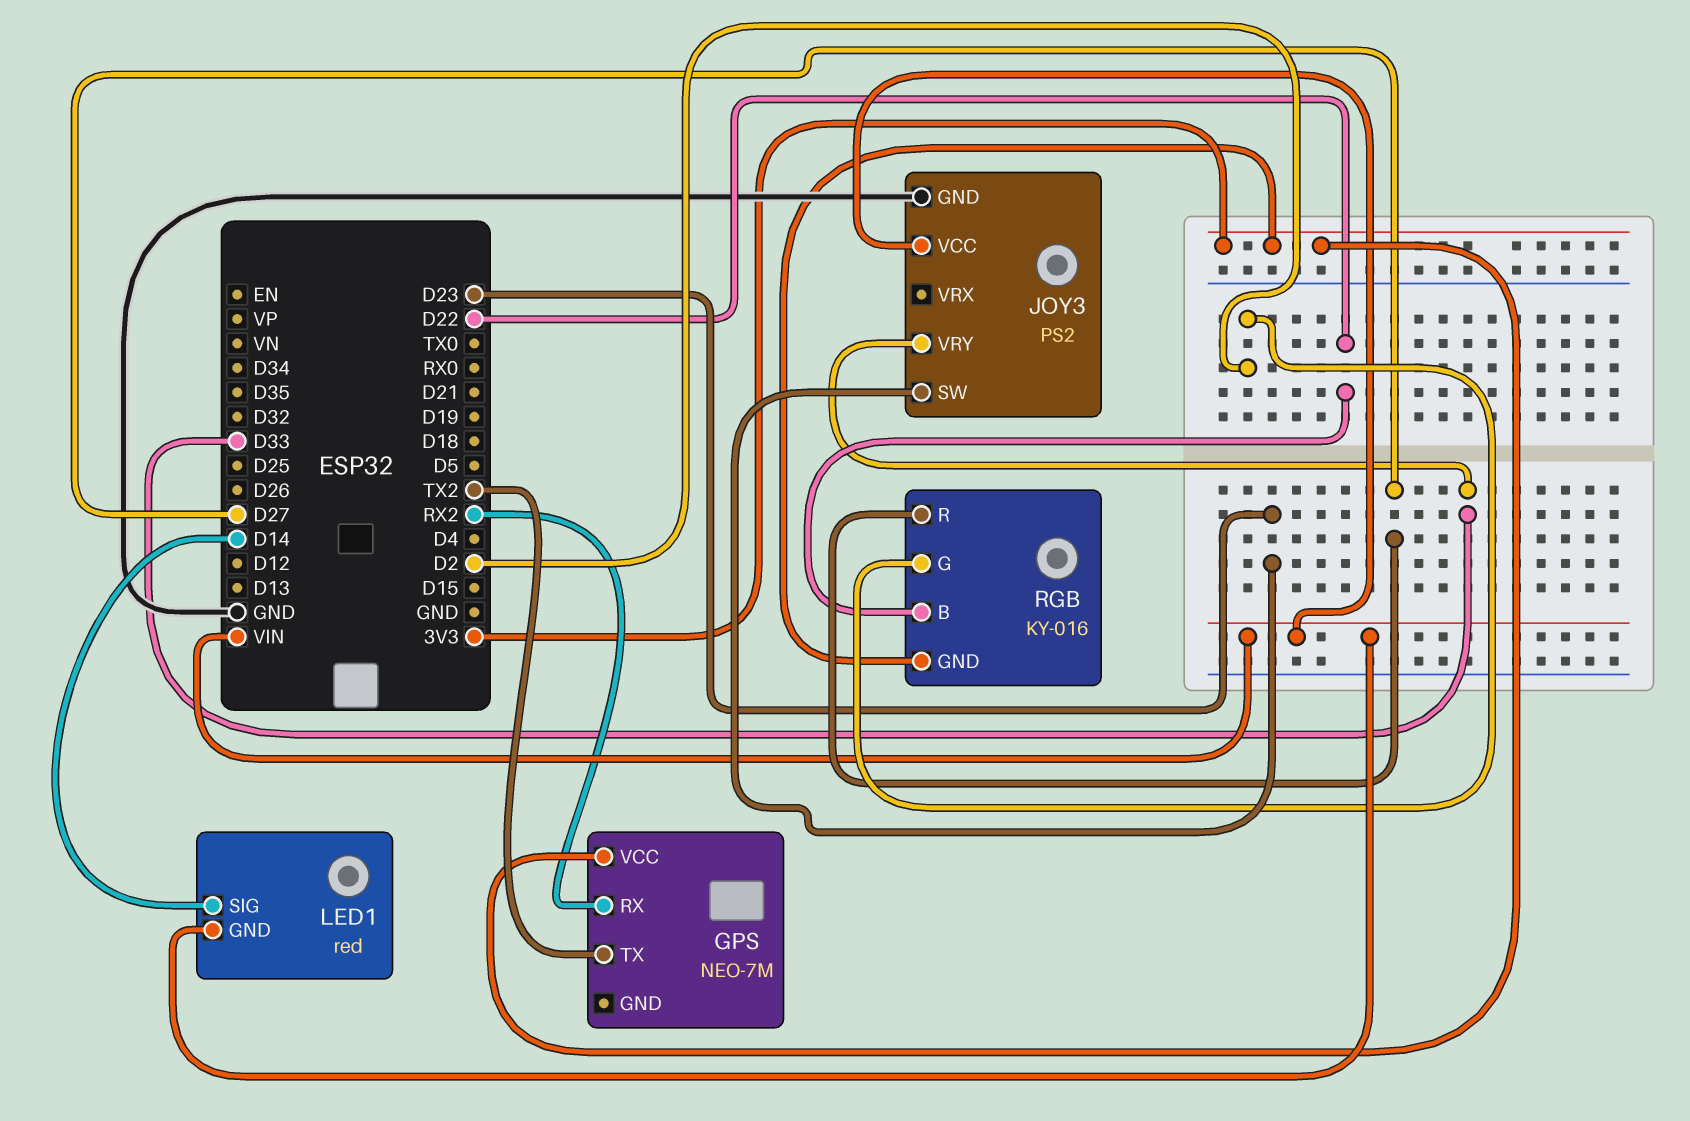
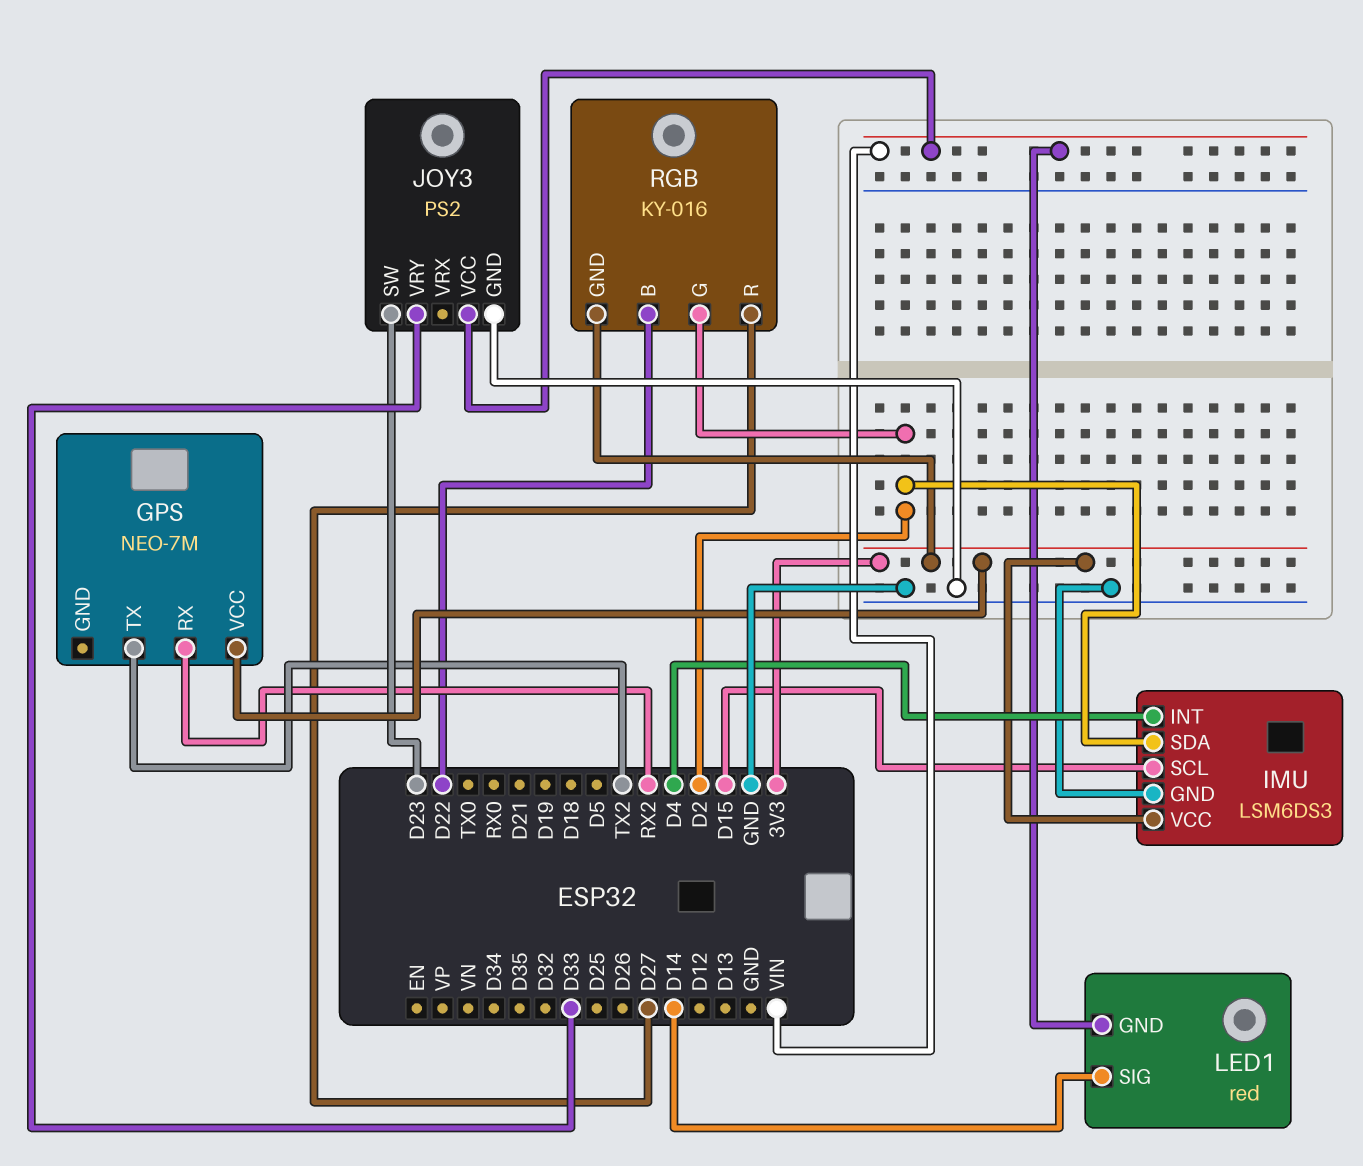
IMU: none -> LSM6DS3
IMU pin GND: none -> GND
IMU pin INT: none -> D4
IMU pin SCL: none -> D15
IMU pin SDA: none -> D2
IMU pin VCC: none -> 3V3

